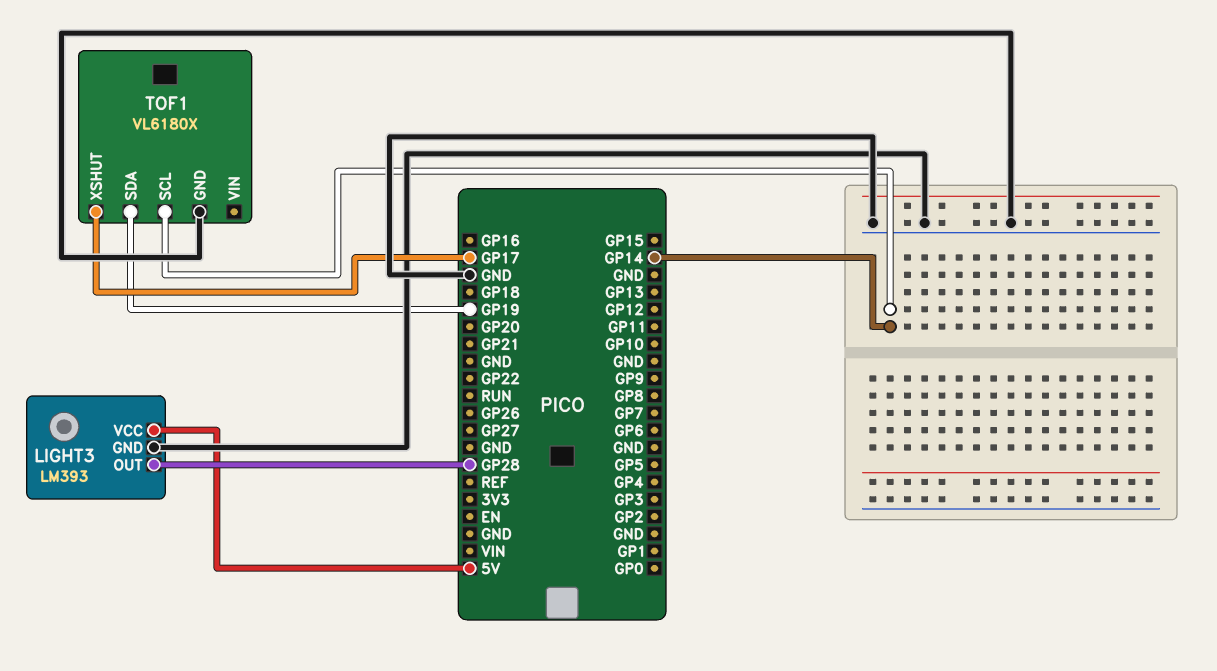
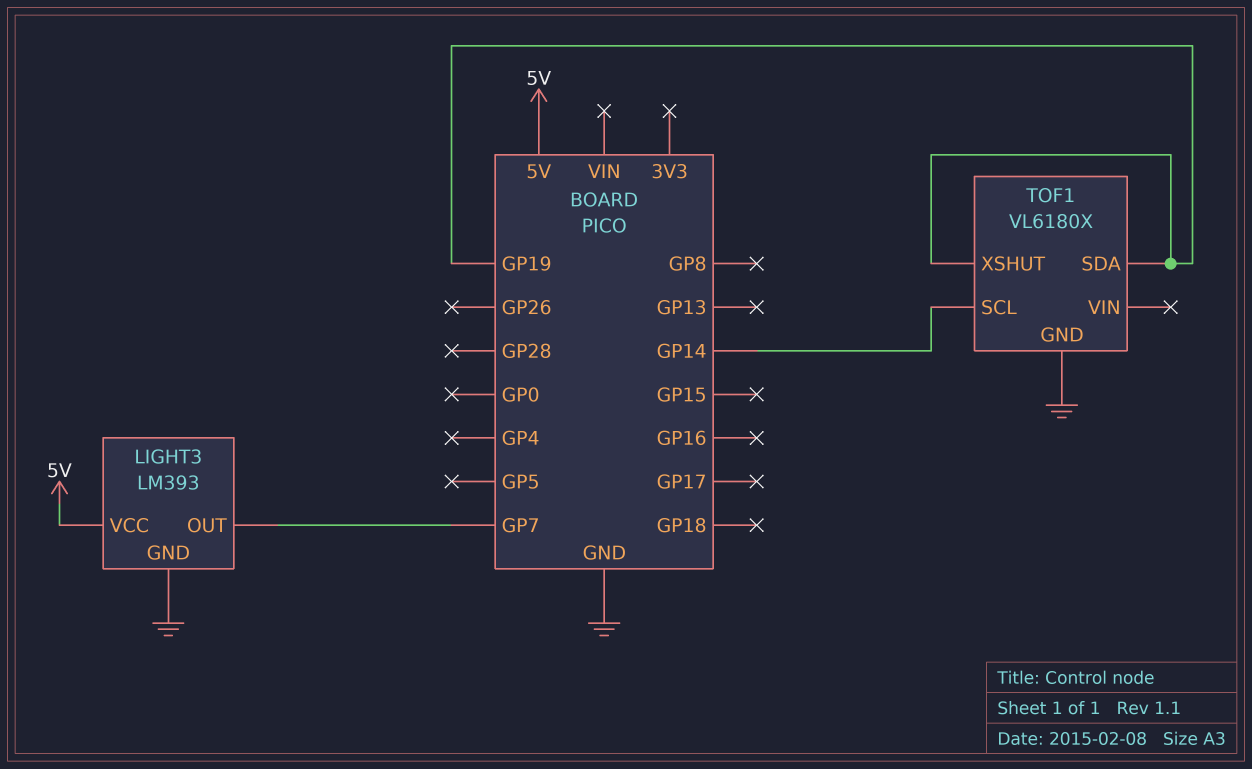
LIGHT3 pin OUT: GP28 -> GP7
TOF1 pin XSHUT: GP17 -> GP19

